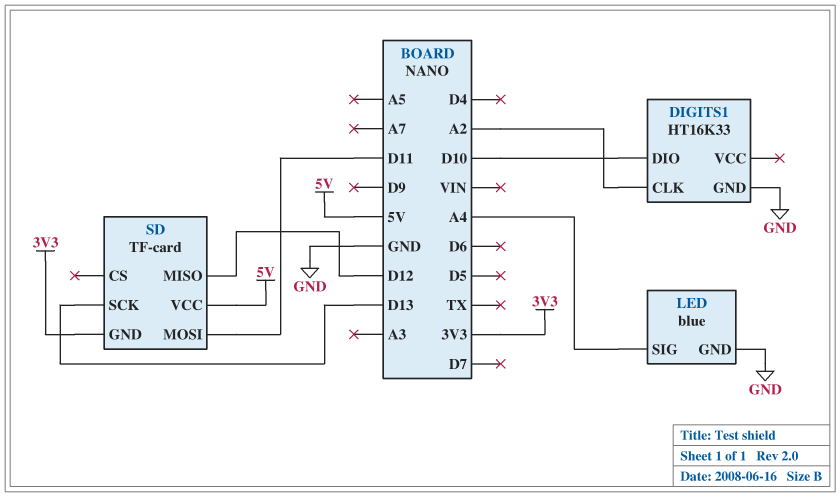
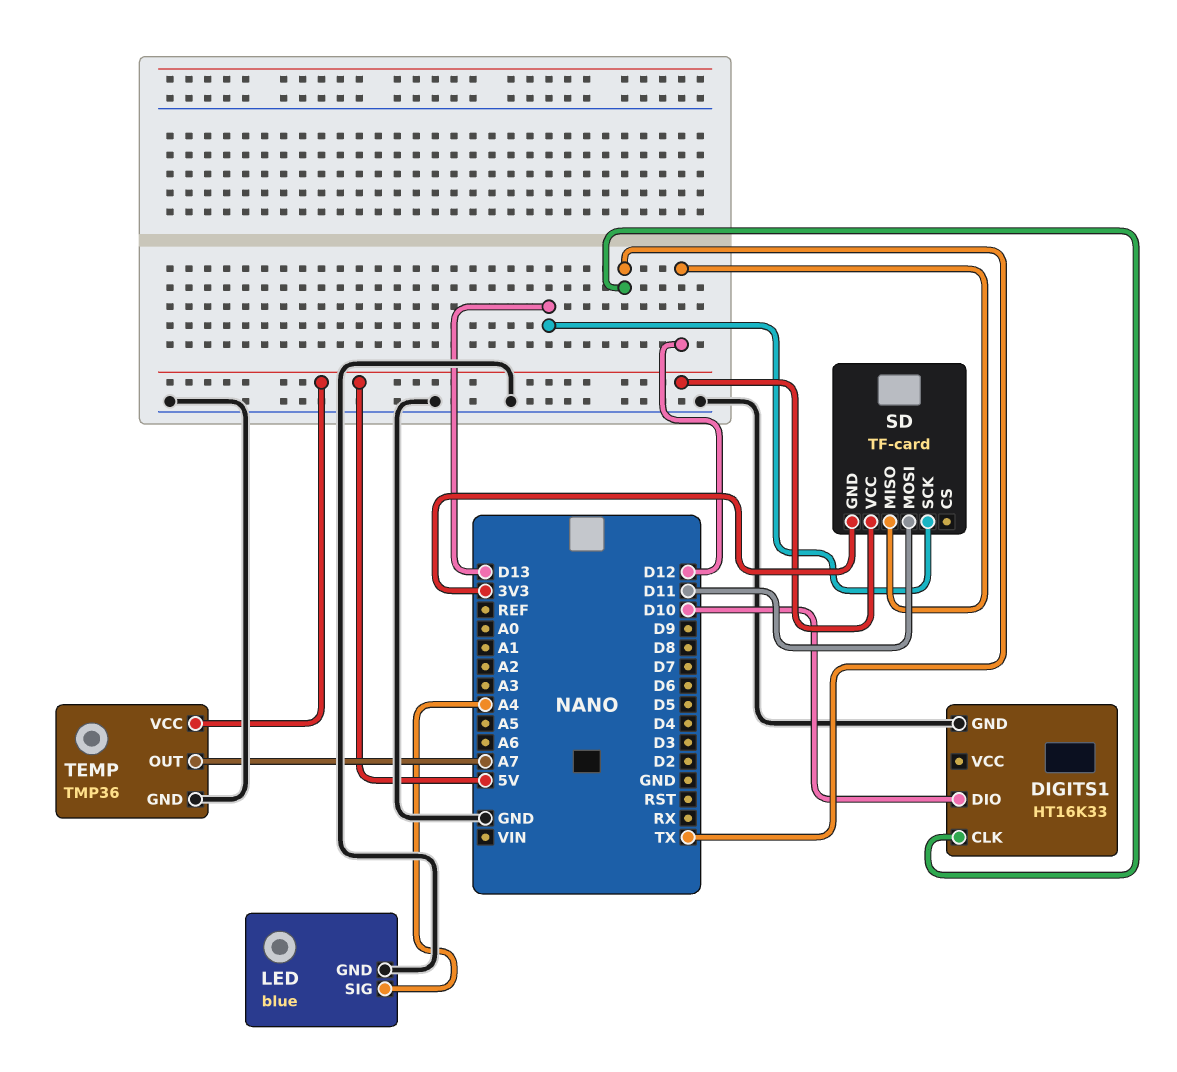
DIGITS1 pin CLK: A2 -> TX
TEMP: none -> TMP36
TEMP pin GND: none -> GND
TEMP pin OUT: none -> A7
TEMP pin VCC: none -> 5V

